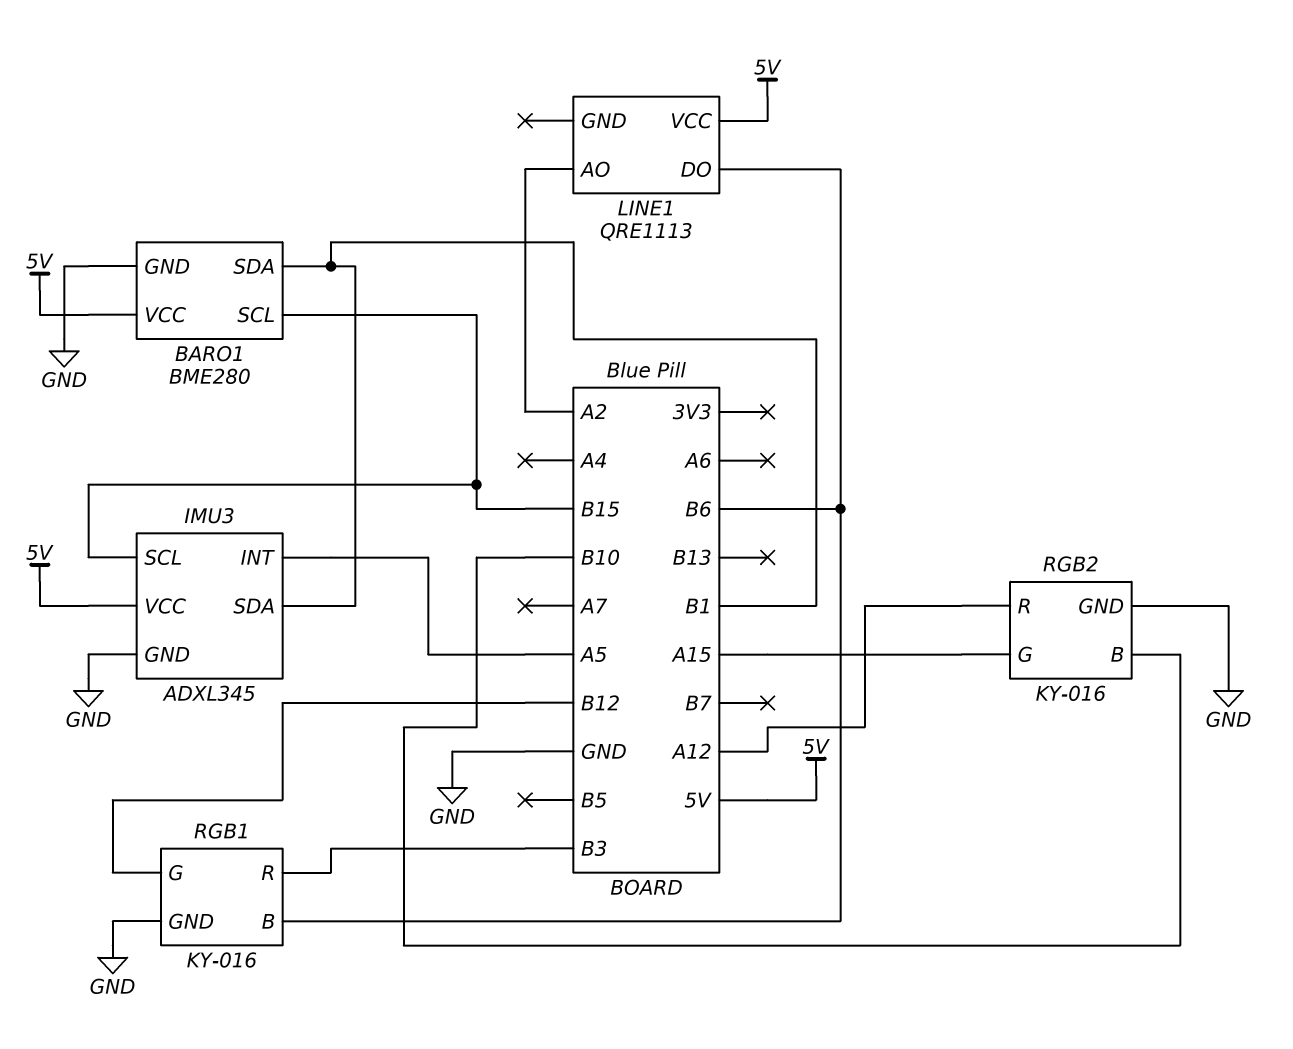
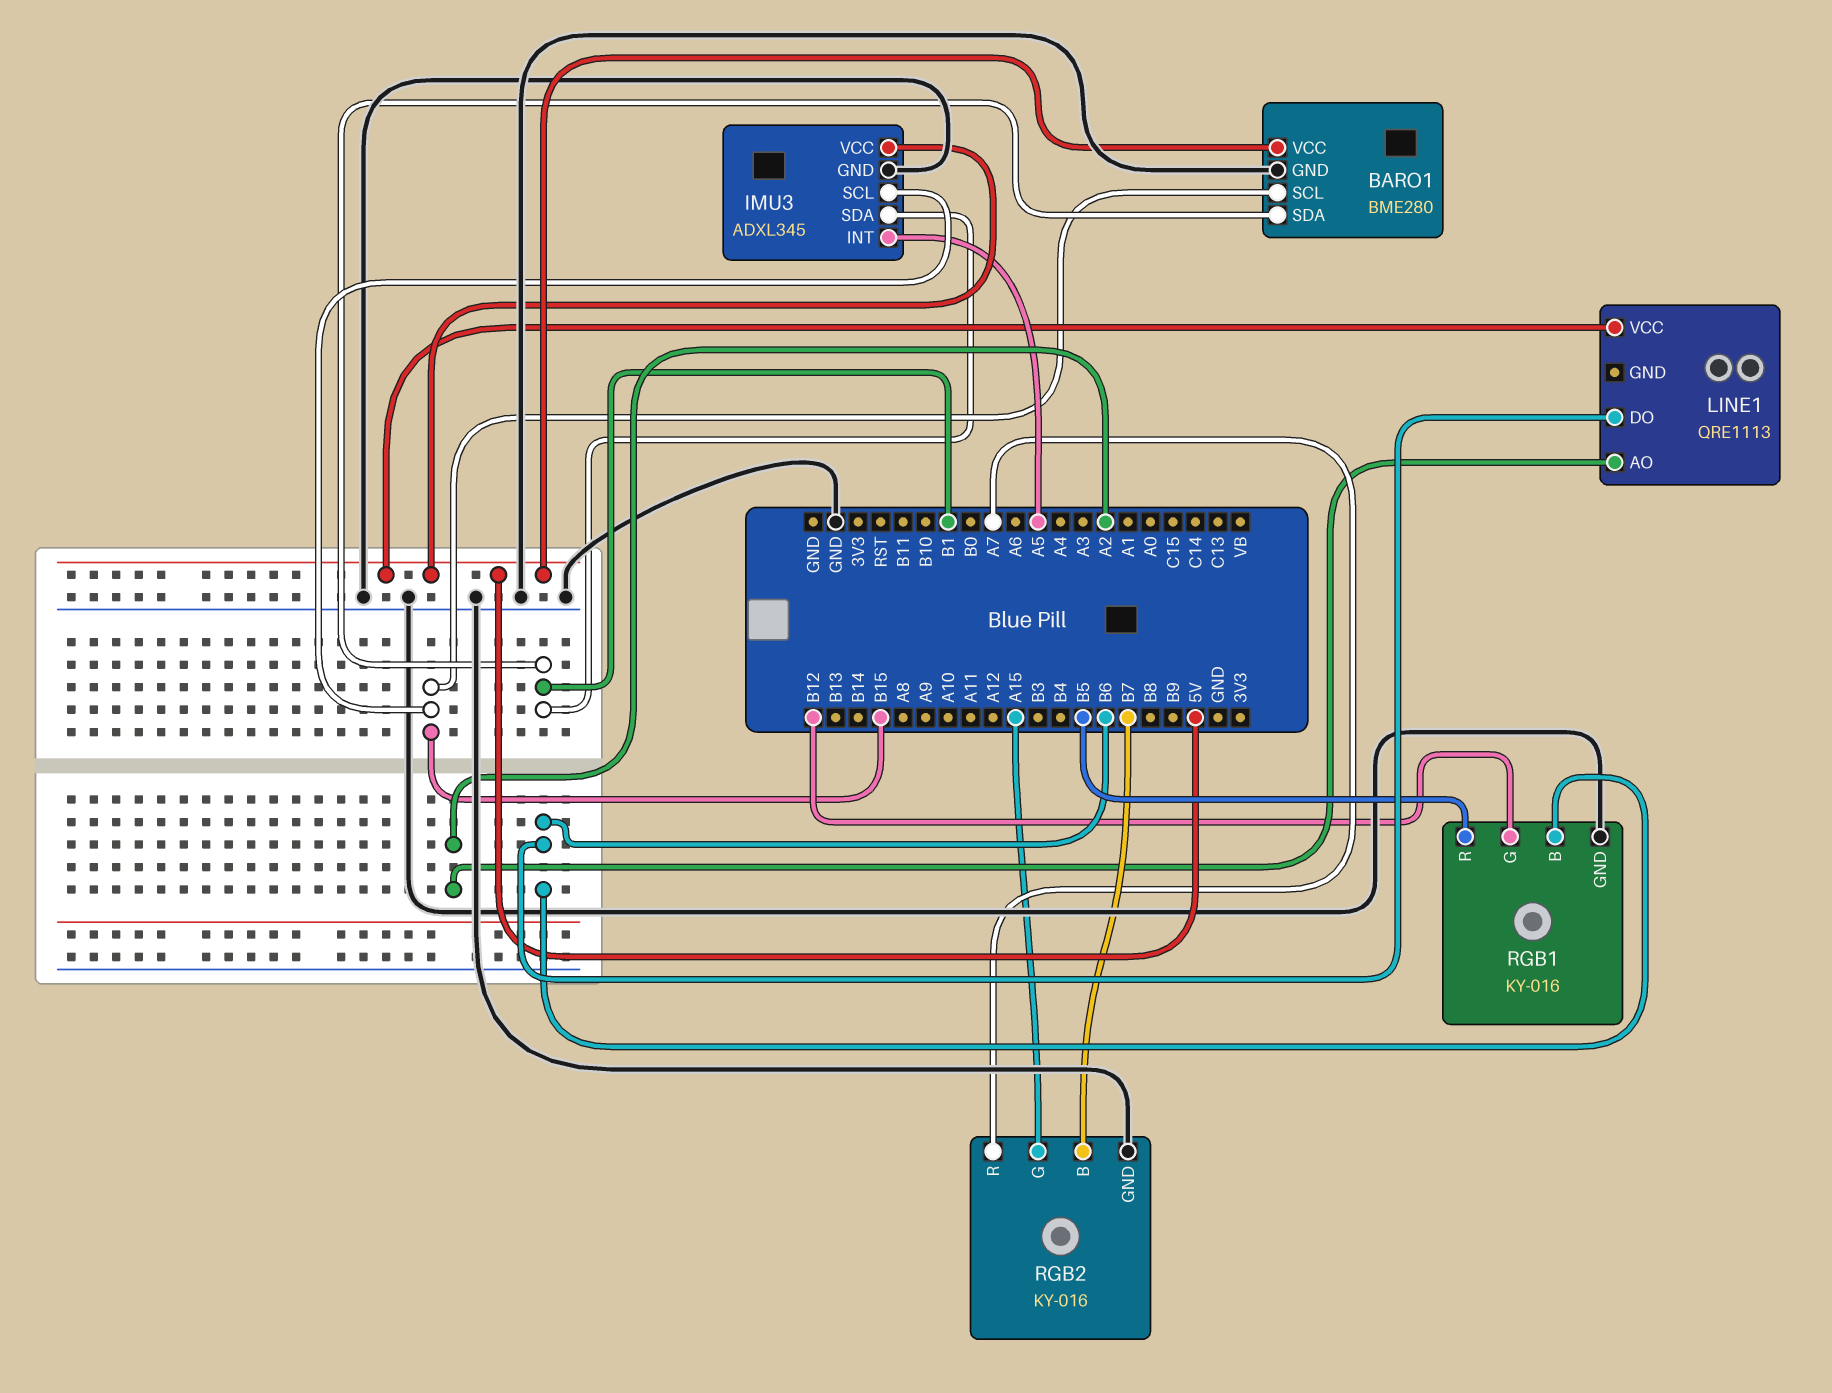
RGB1 pin R: B3 -> B5
RGB2 pin B: B10 -> B7
RGB2 pin R: A12 -> A7

